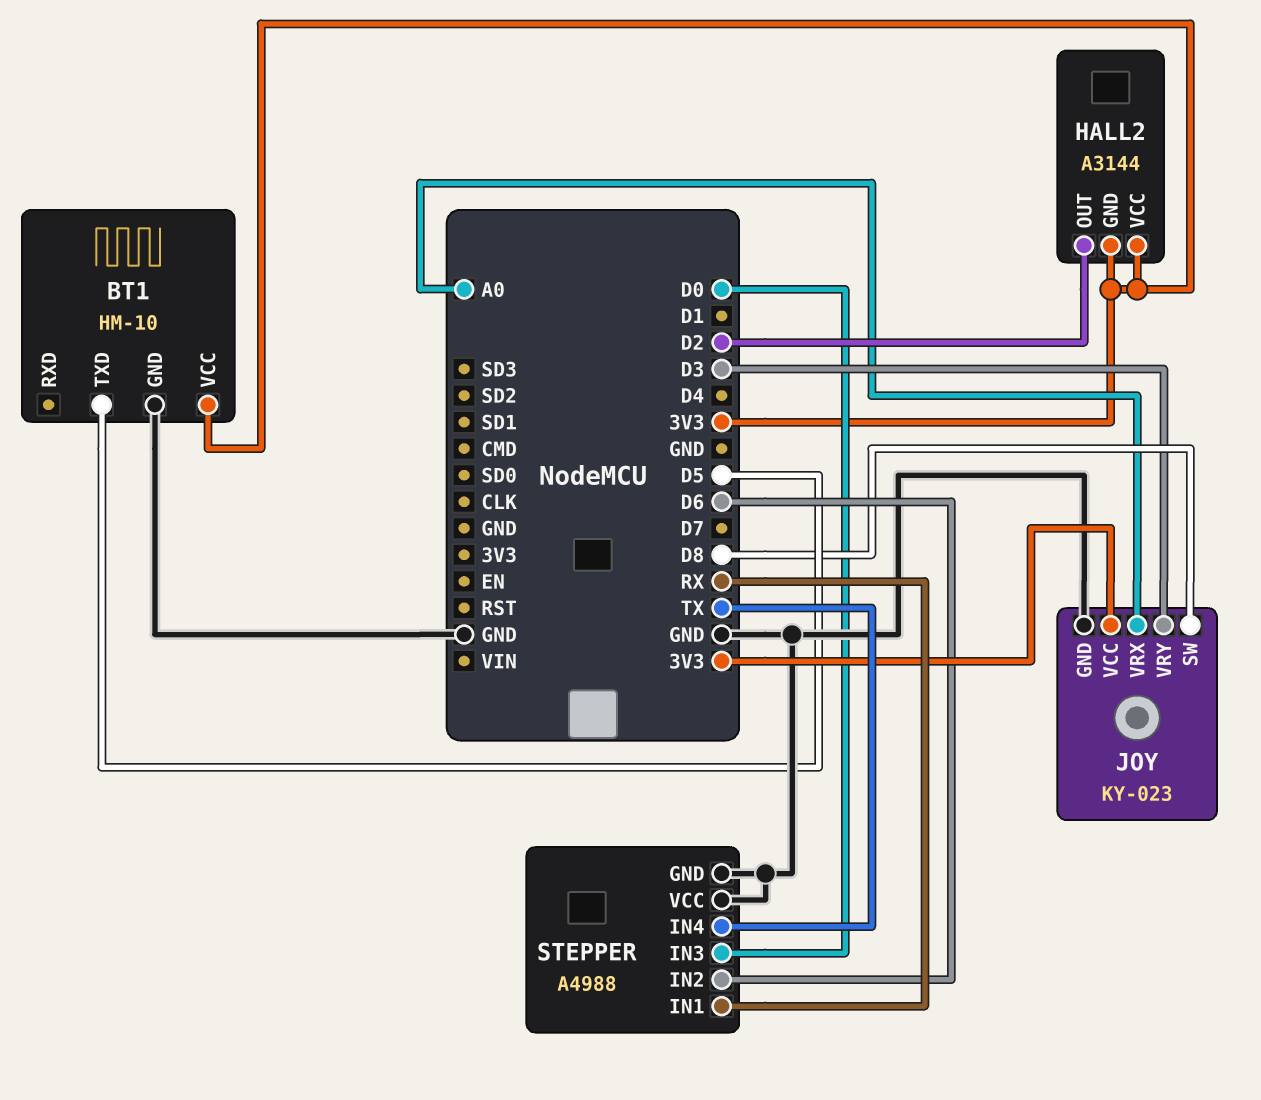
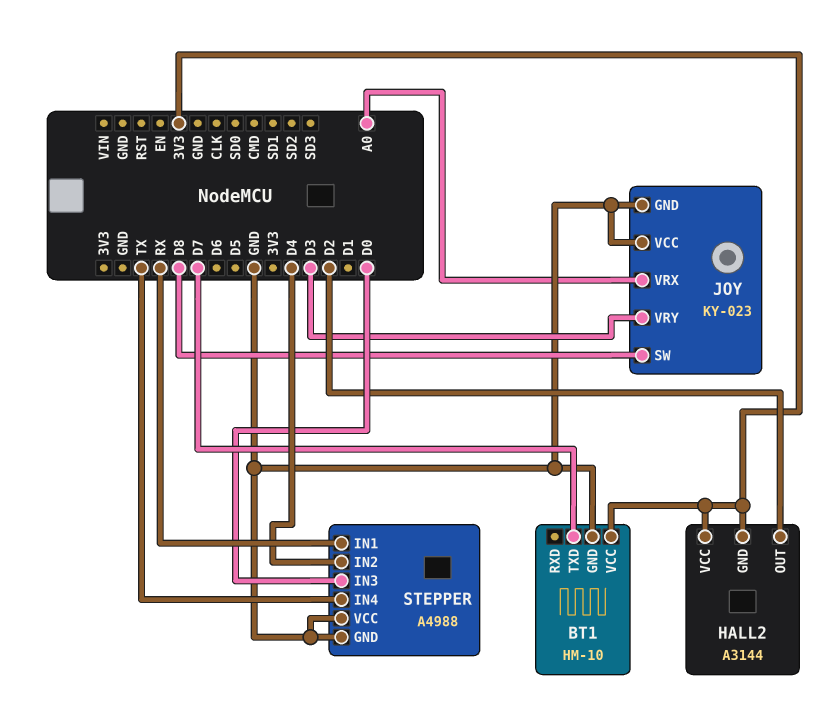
BT1 pin TXD: D5 -> D7
JOY pin VCC: 3V3 -> GND
STEPPER pin IN2: D6 -> D4

